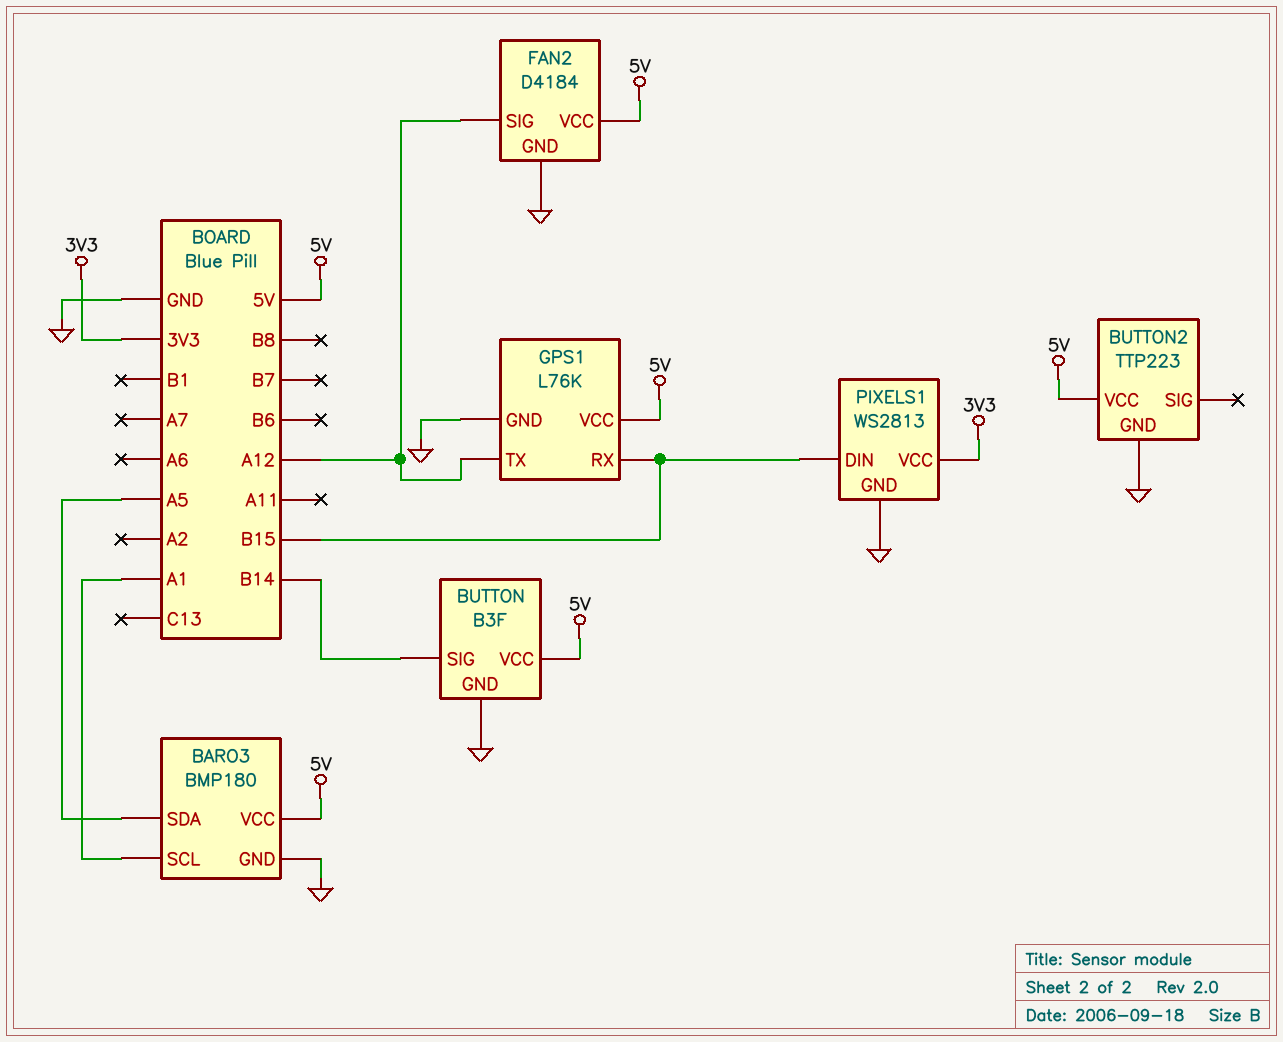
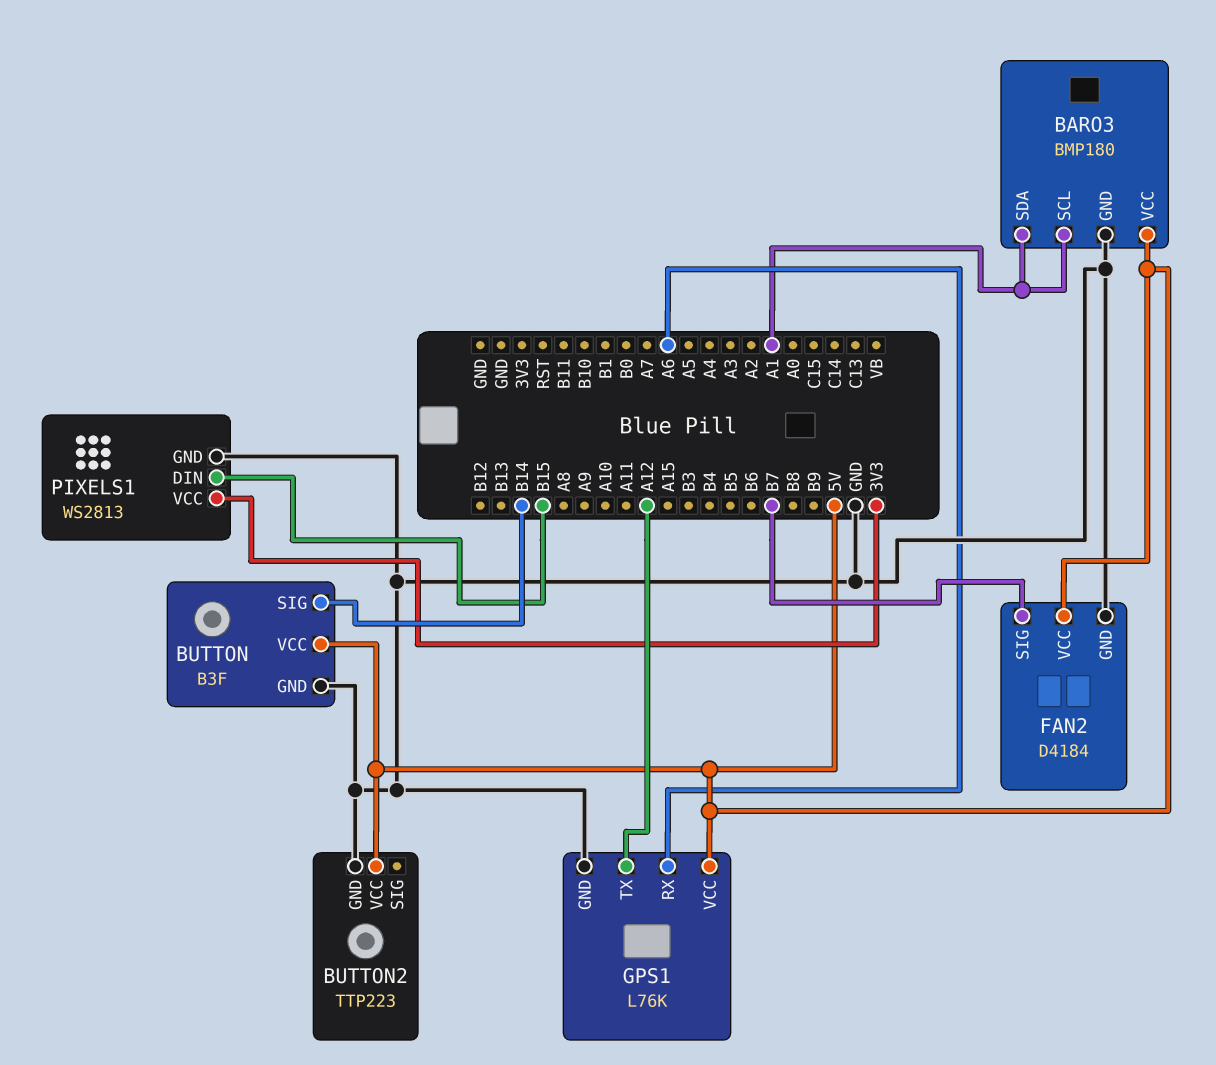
BARO3 pin SDA: A5 -> A1
FAN2 pin SIG: A12 -> B7
GPS1 pin RX: B15 -> A6

